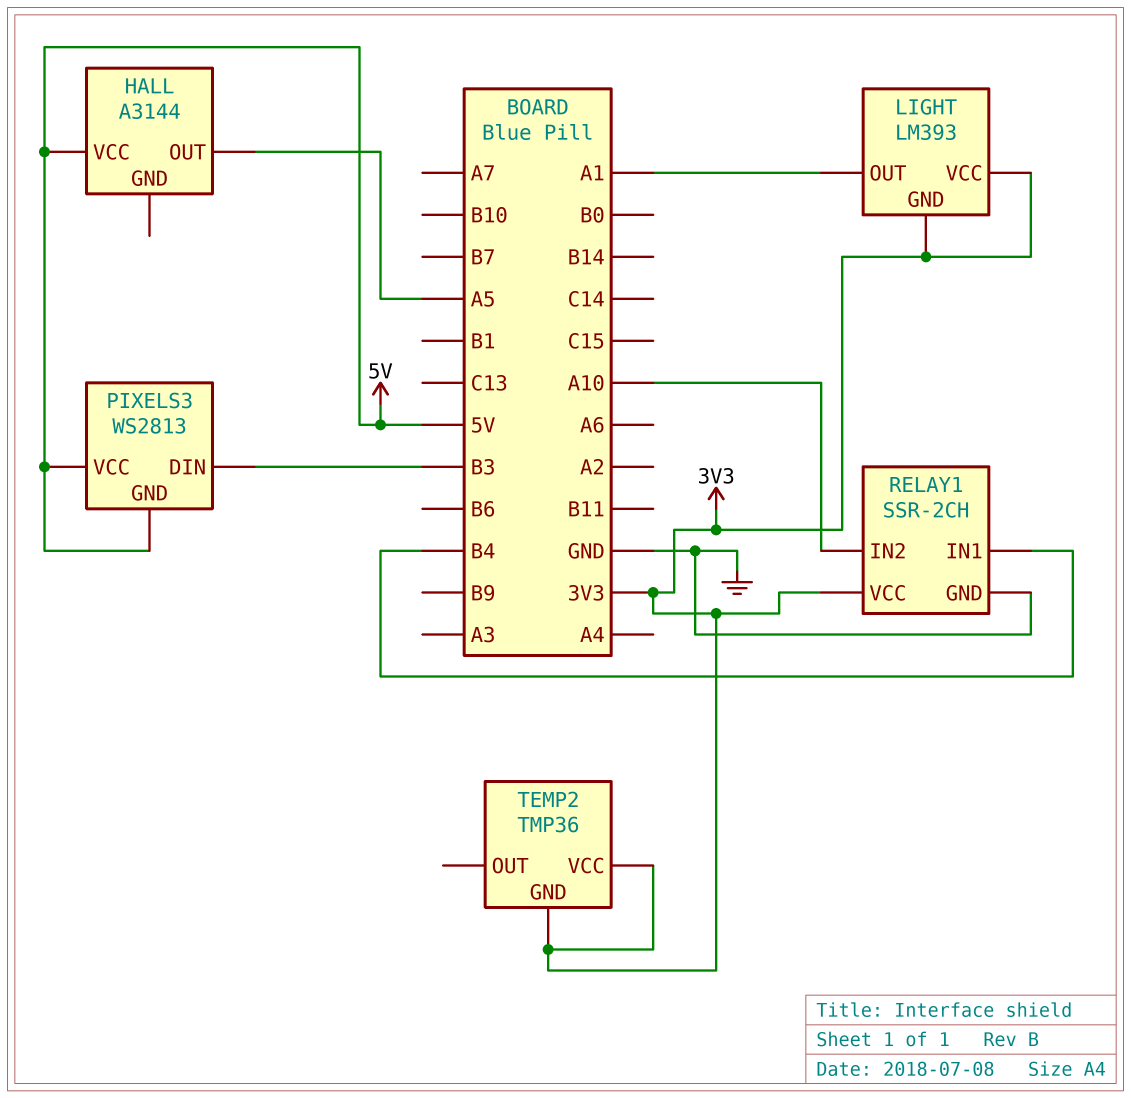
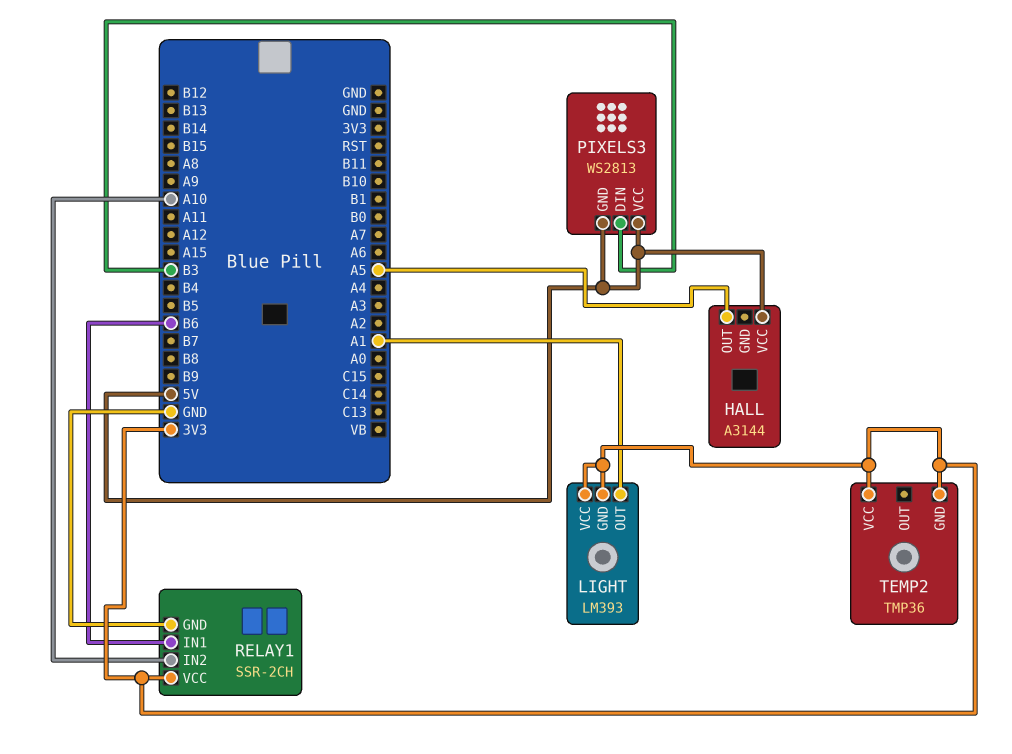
RELAY1 pin IN1: B4 -> B6

